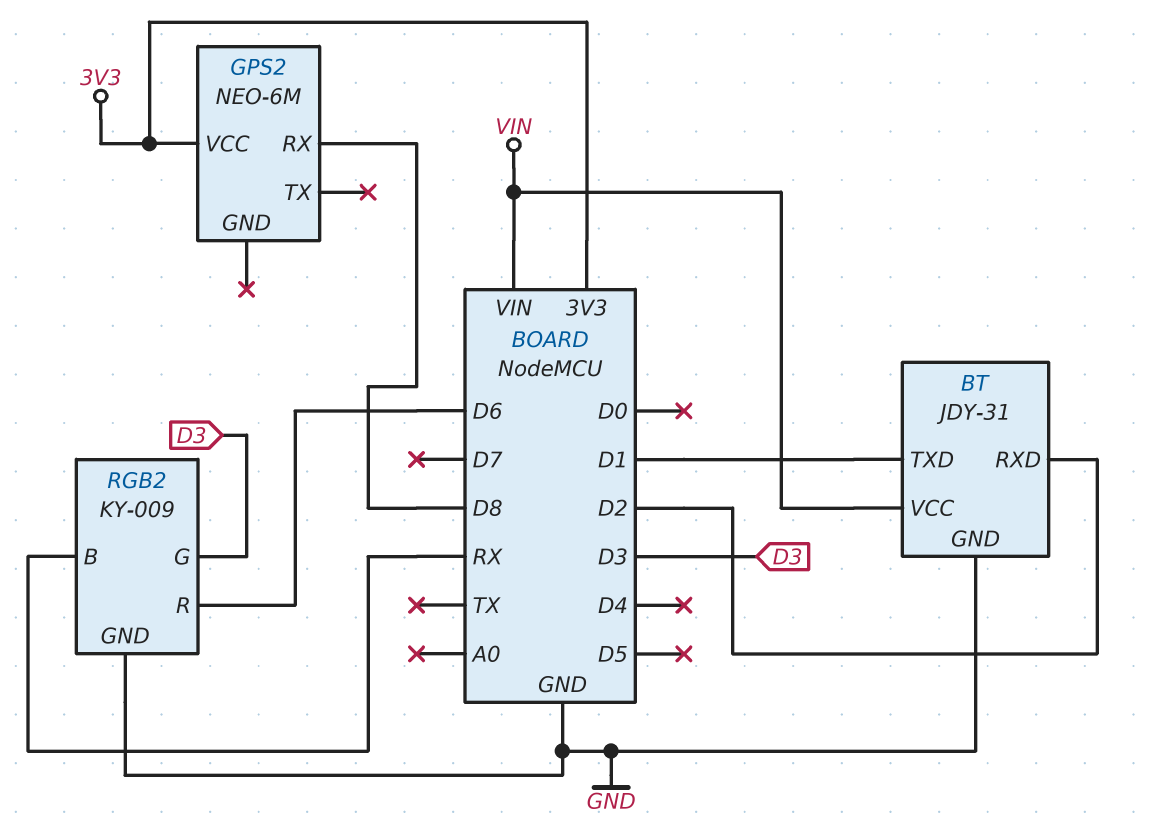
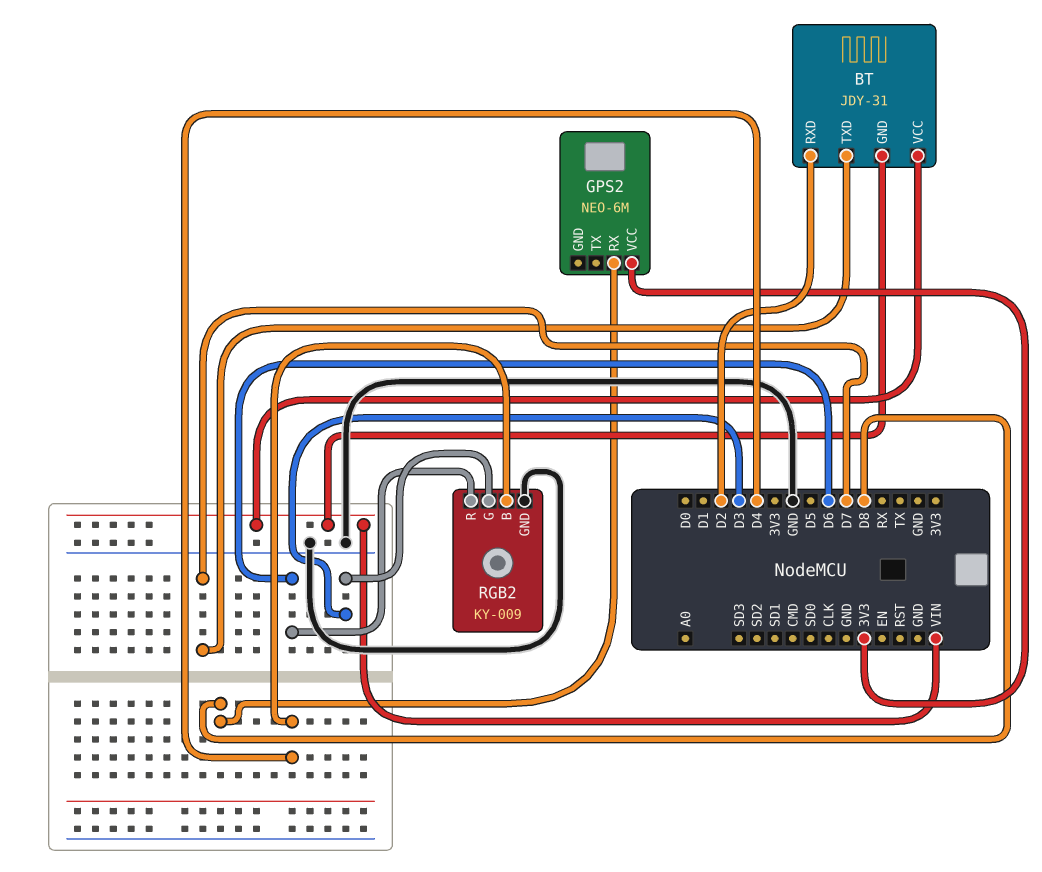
BT pin GND: GND -> VIN
BT pin TXD: D1 -> D7
RGB2 pin B: RX -> D4

